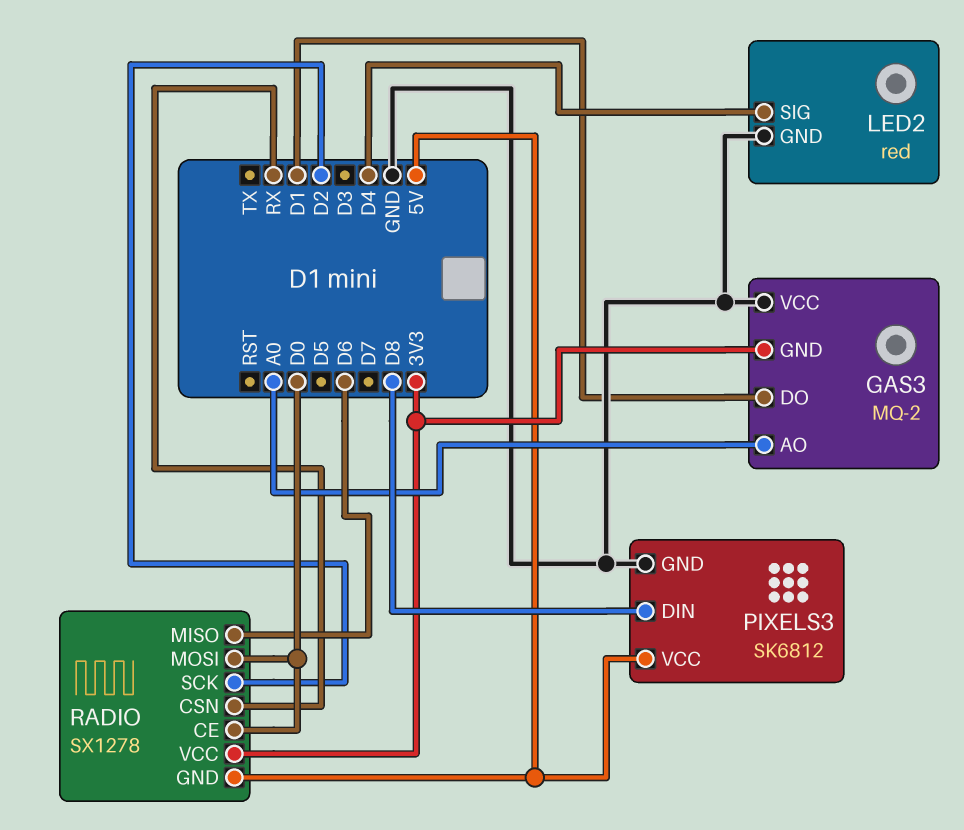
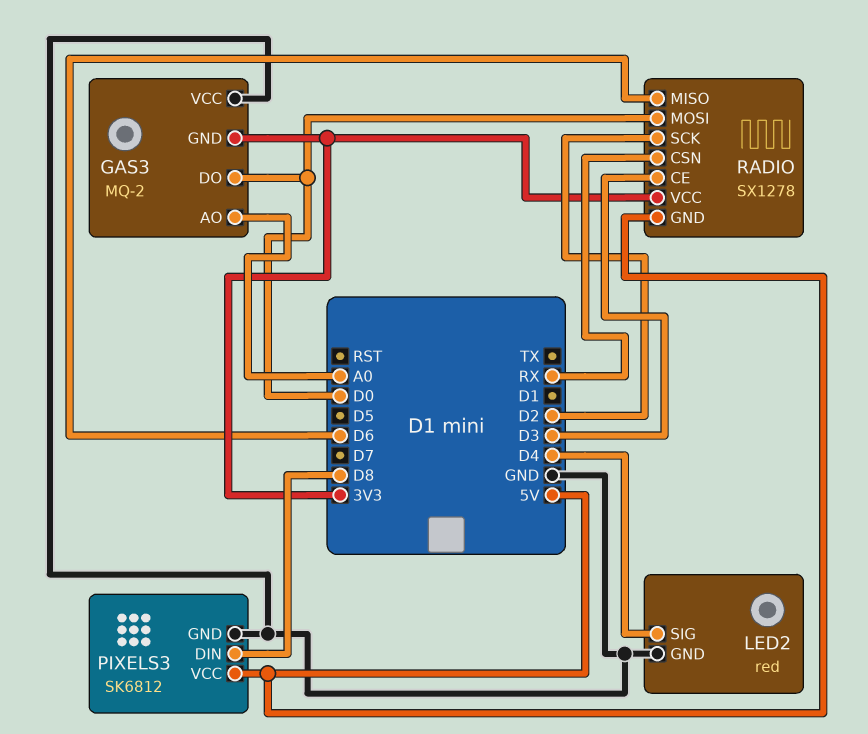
GAS3 pin DO: D1 -> D0
RADIO pin CE: D0 -> D3

